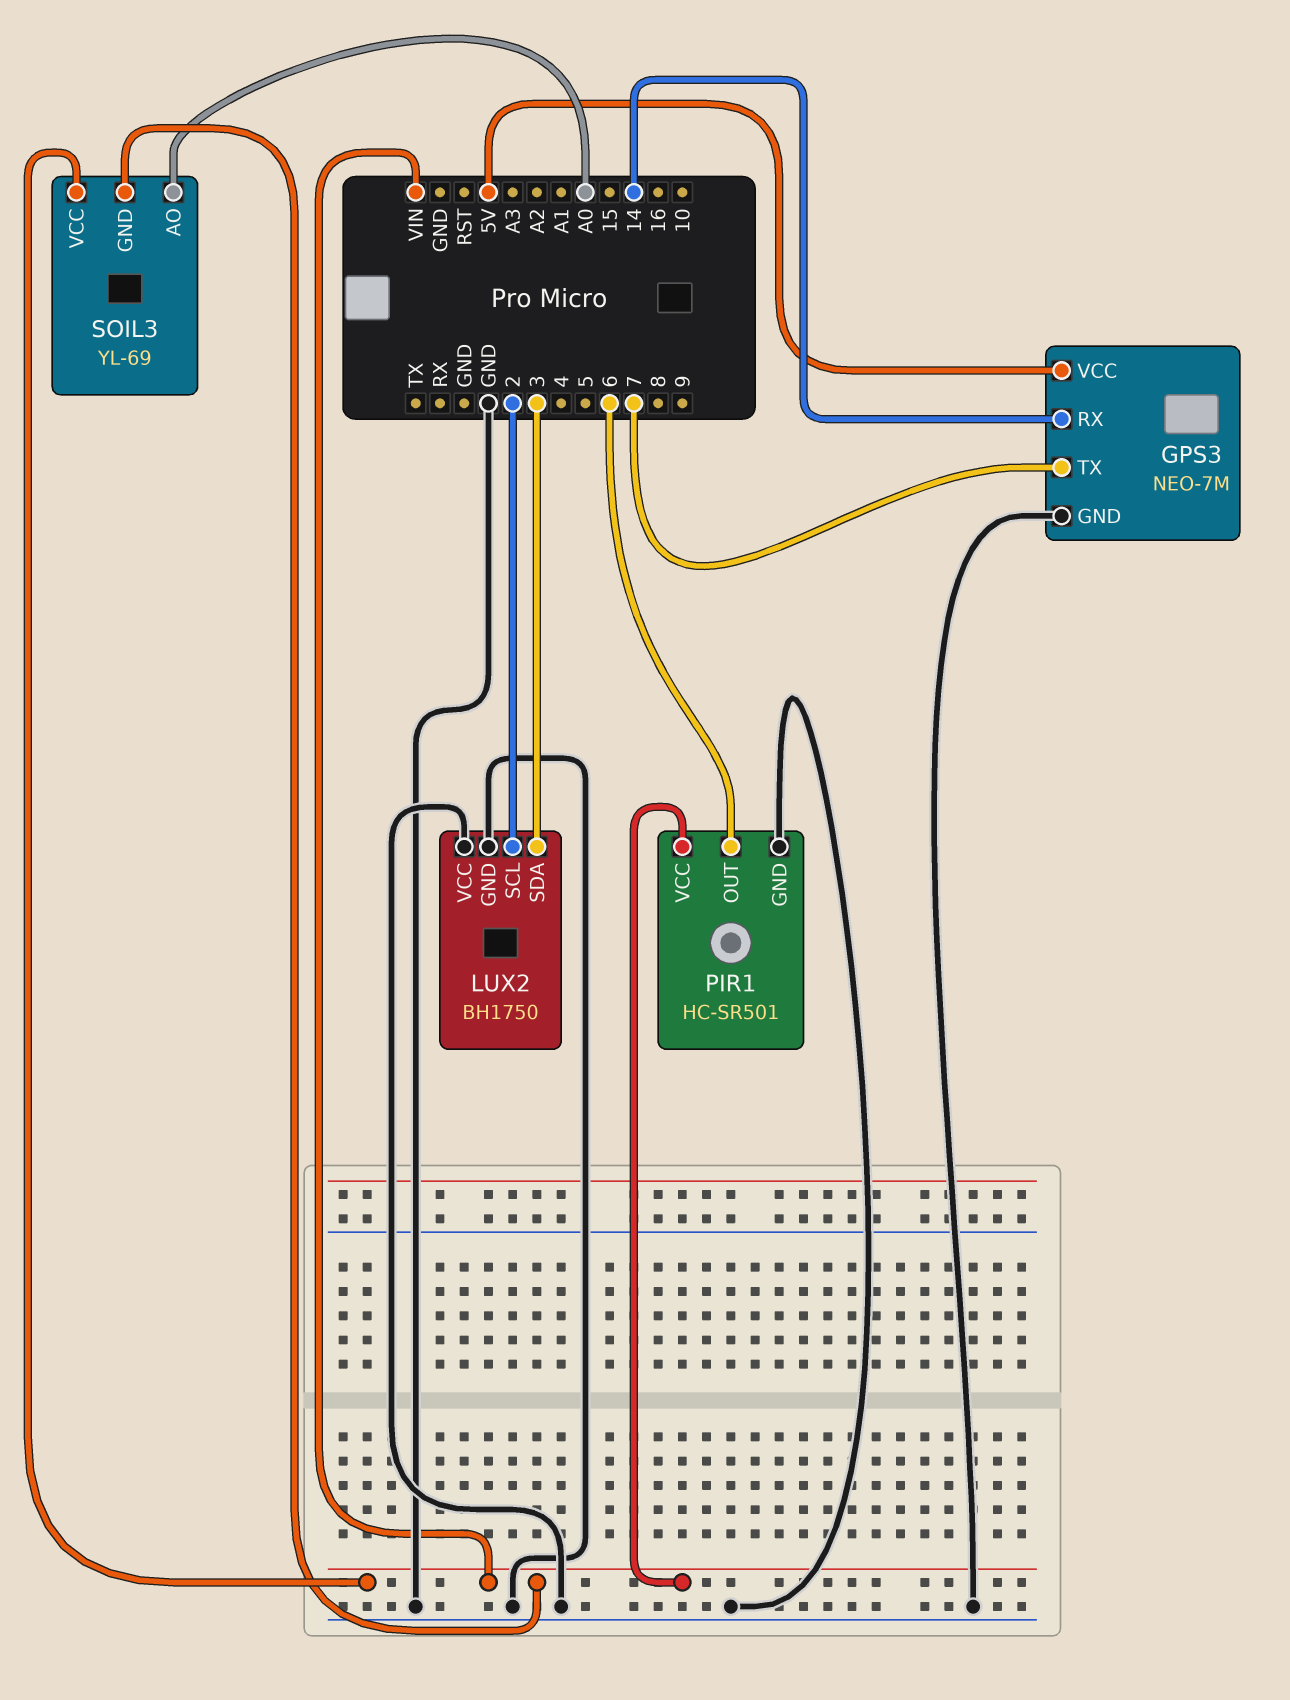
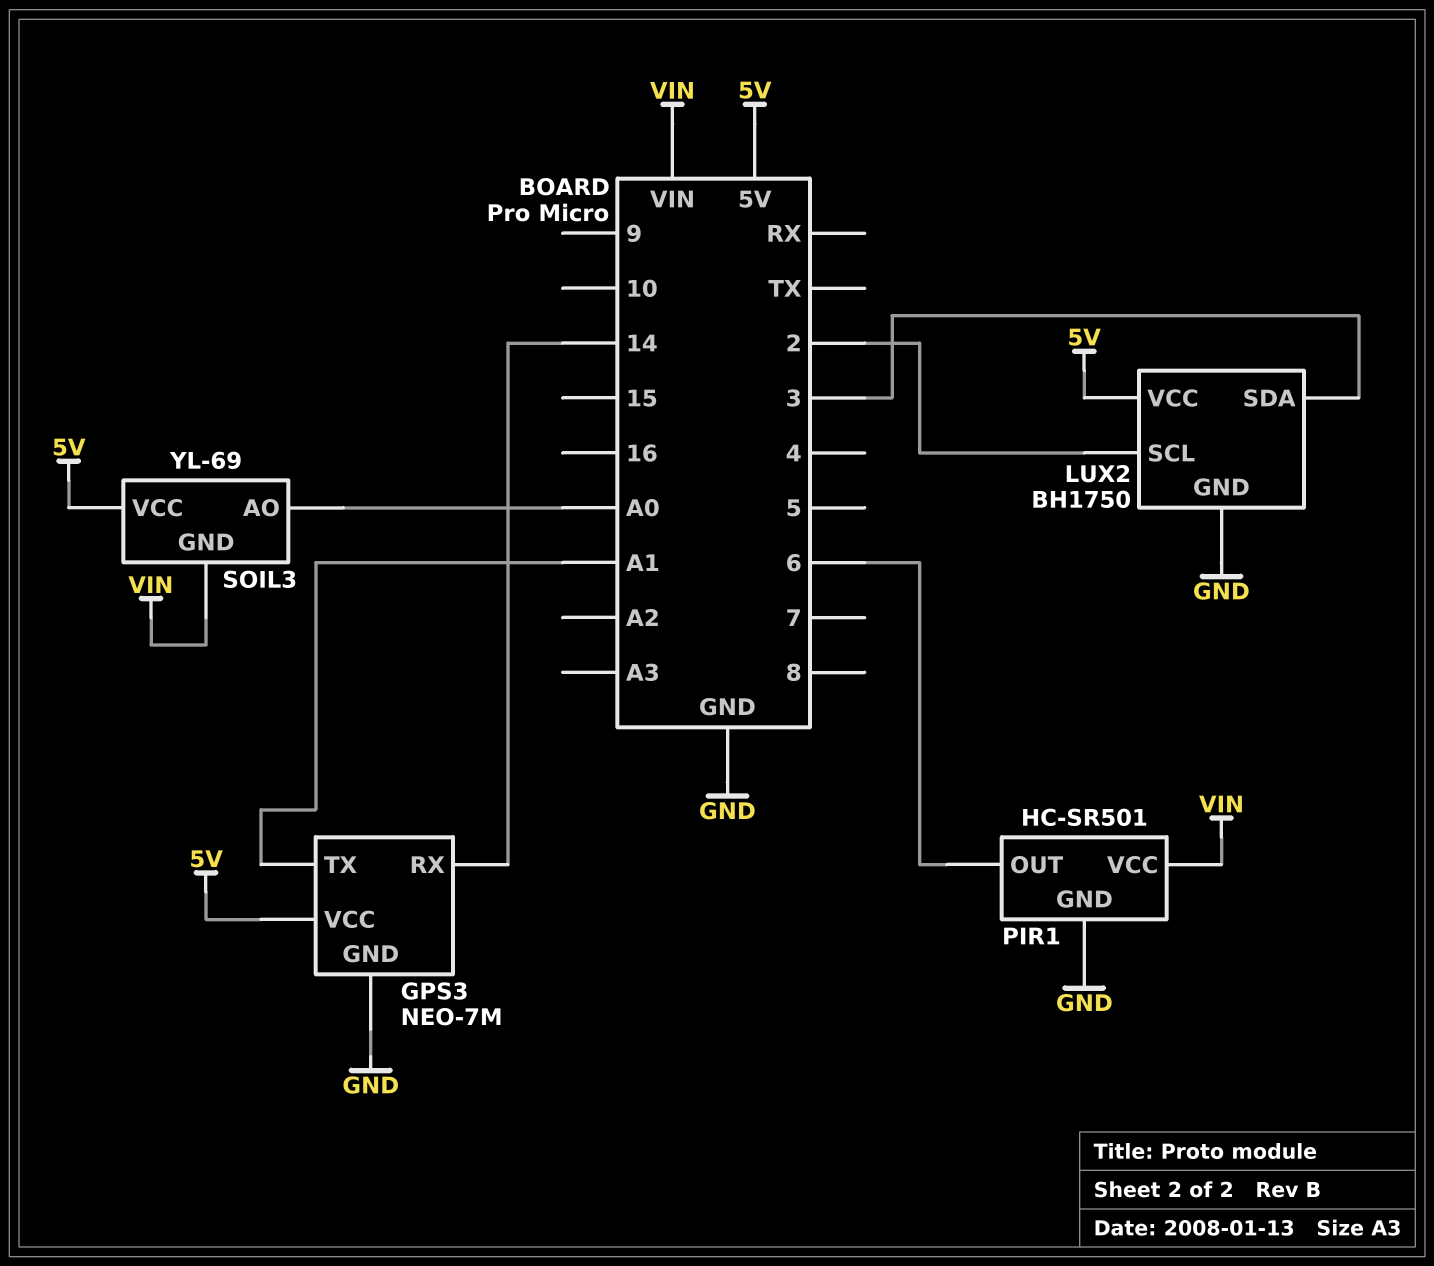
GPS3 pin TX: 7 -> A1
LUX2 pin VCC: GND -> 5V
SOIL3 pin VCC: VIN -> 5V

